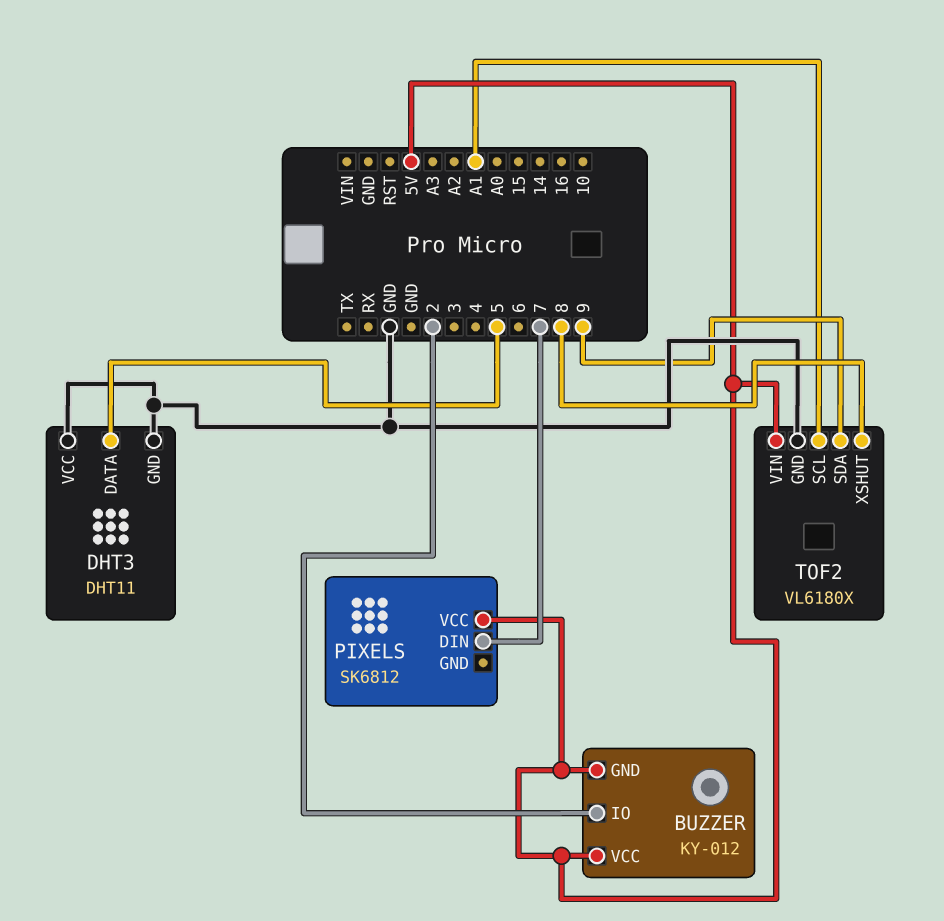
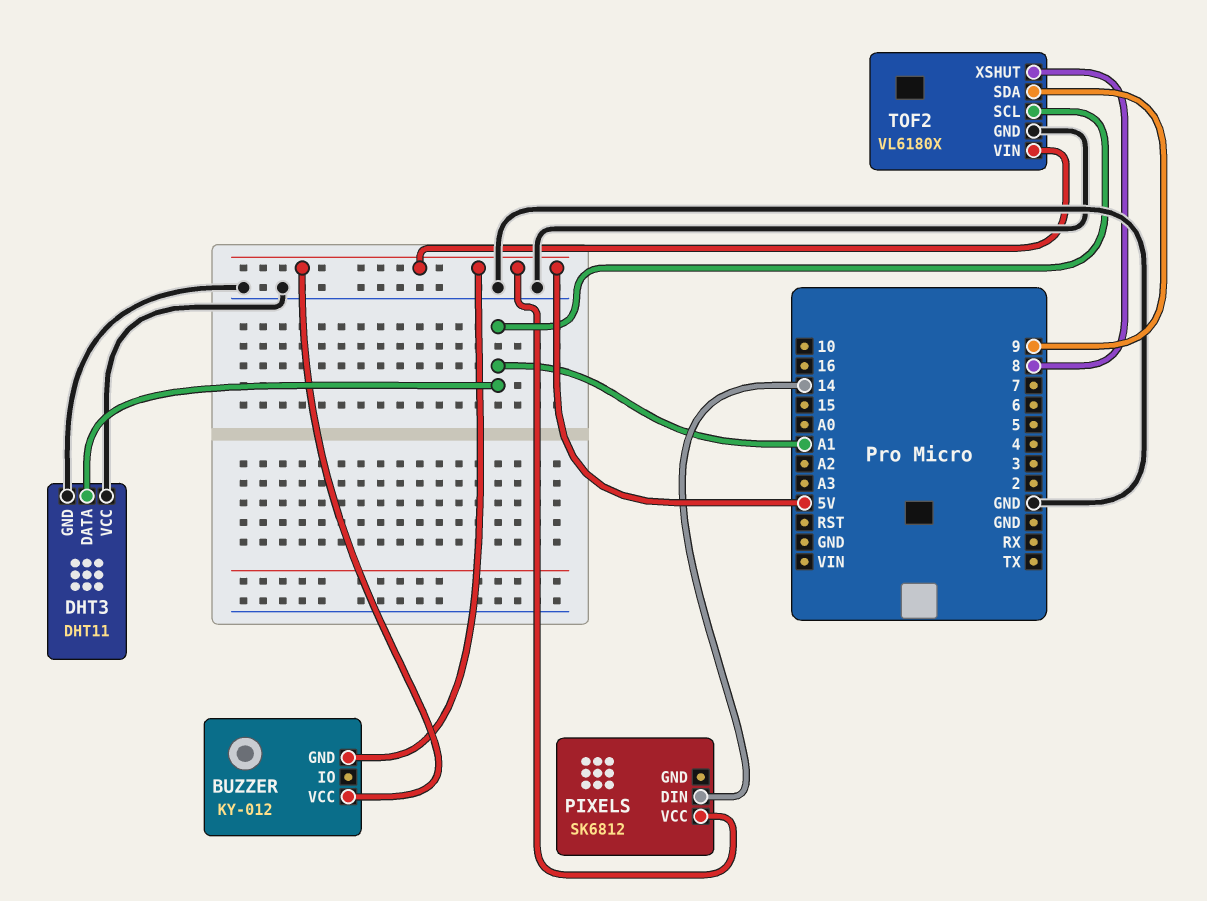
BUZZER pin IO: 2 -> none
DHT3 pin DATA: 5 -> A1
PIXELS pin DIN: 7 -> 14

